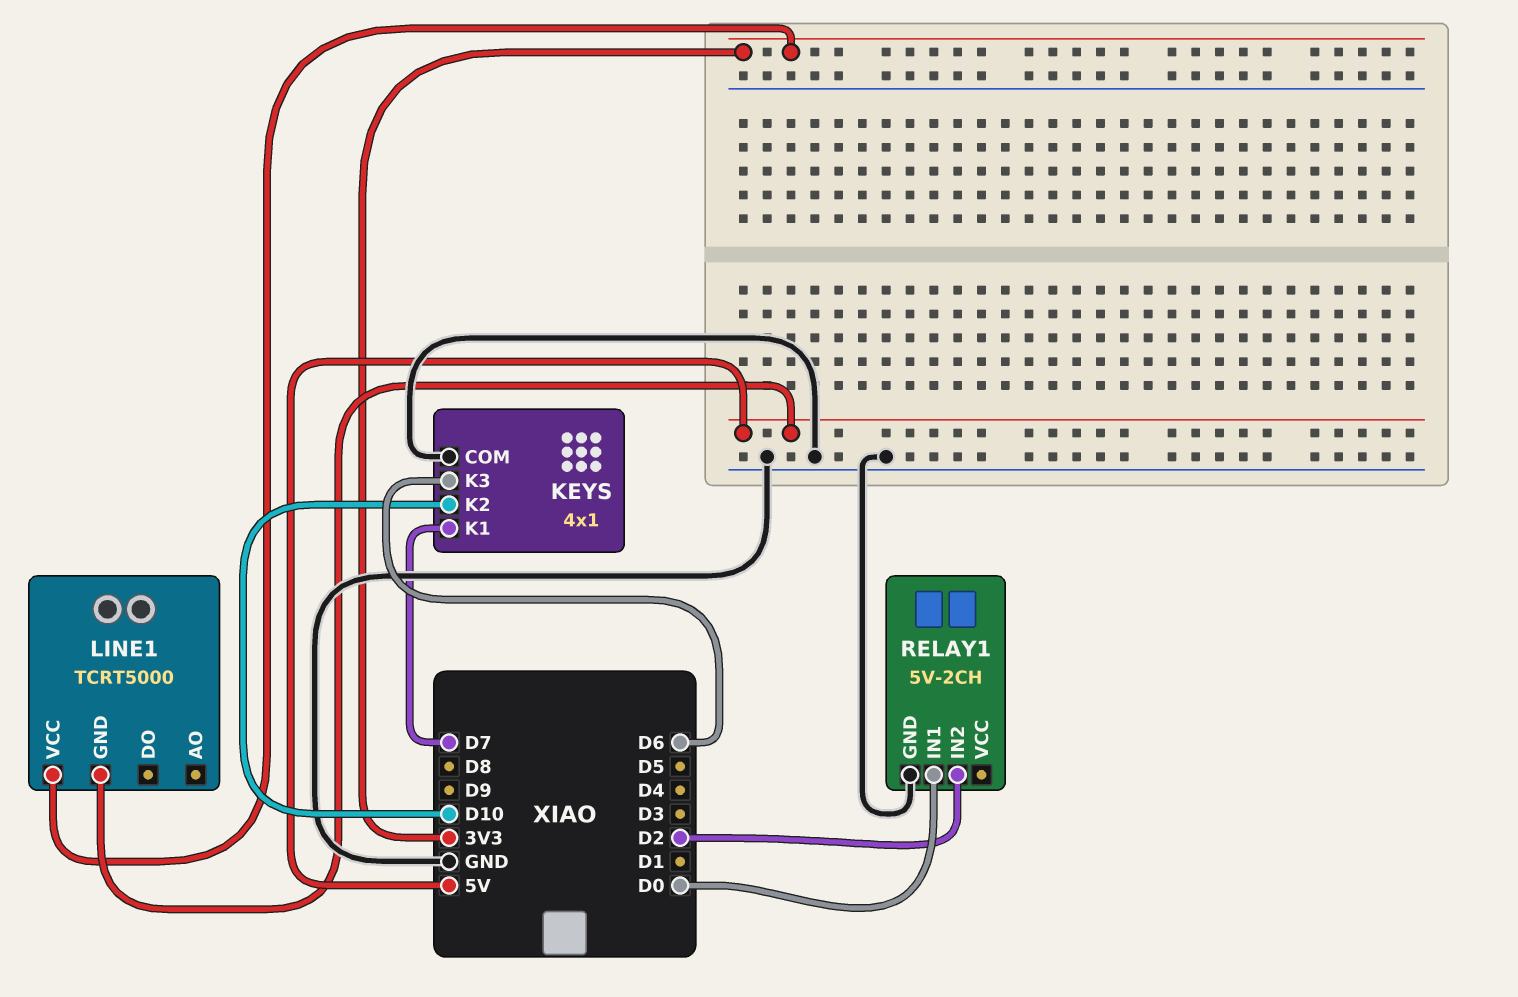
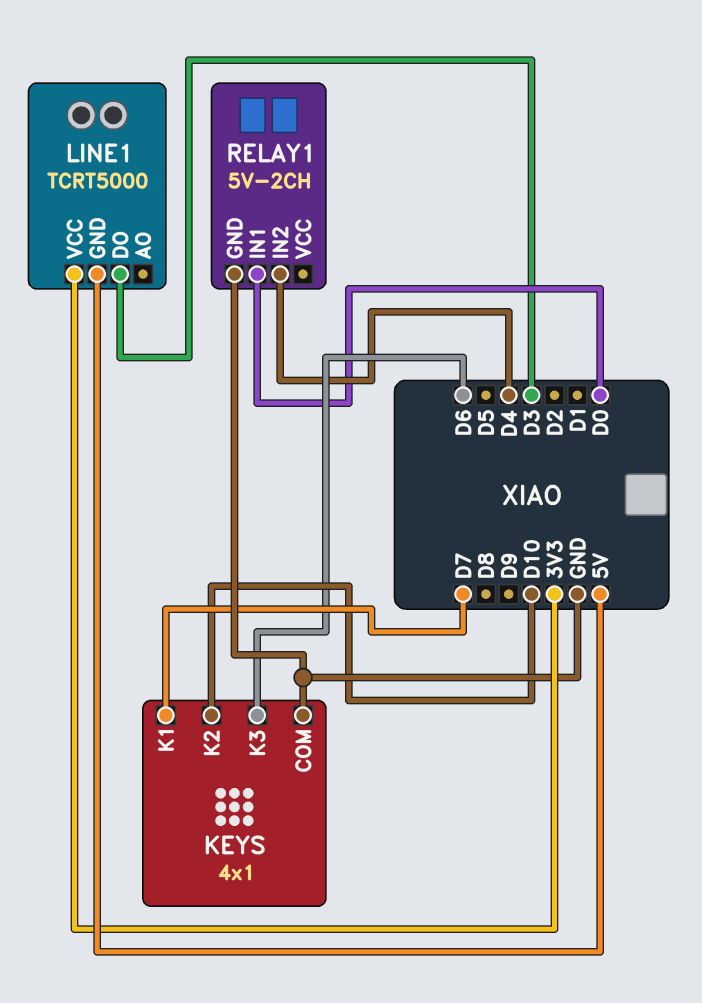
LINE1 pin DO: none -> D3
RELAY1 pin IN2: D2 -> D4

